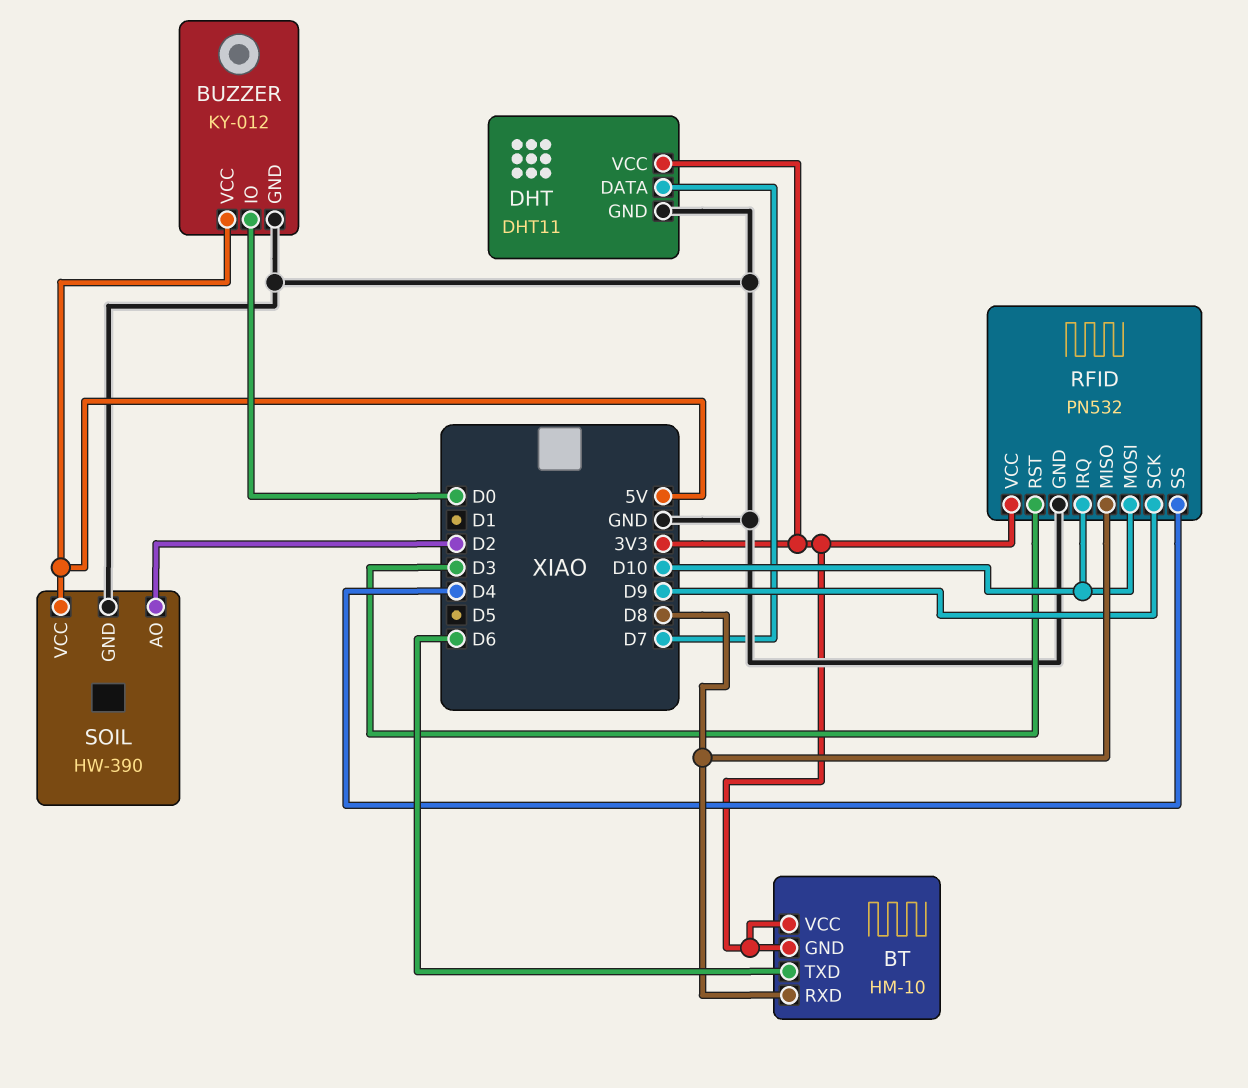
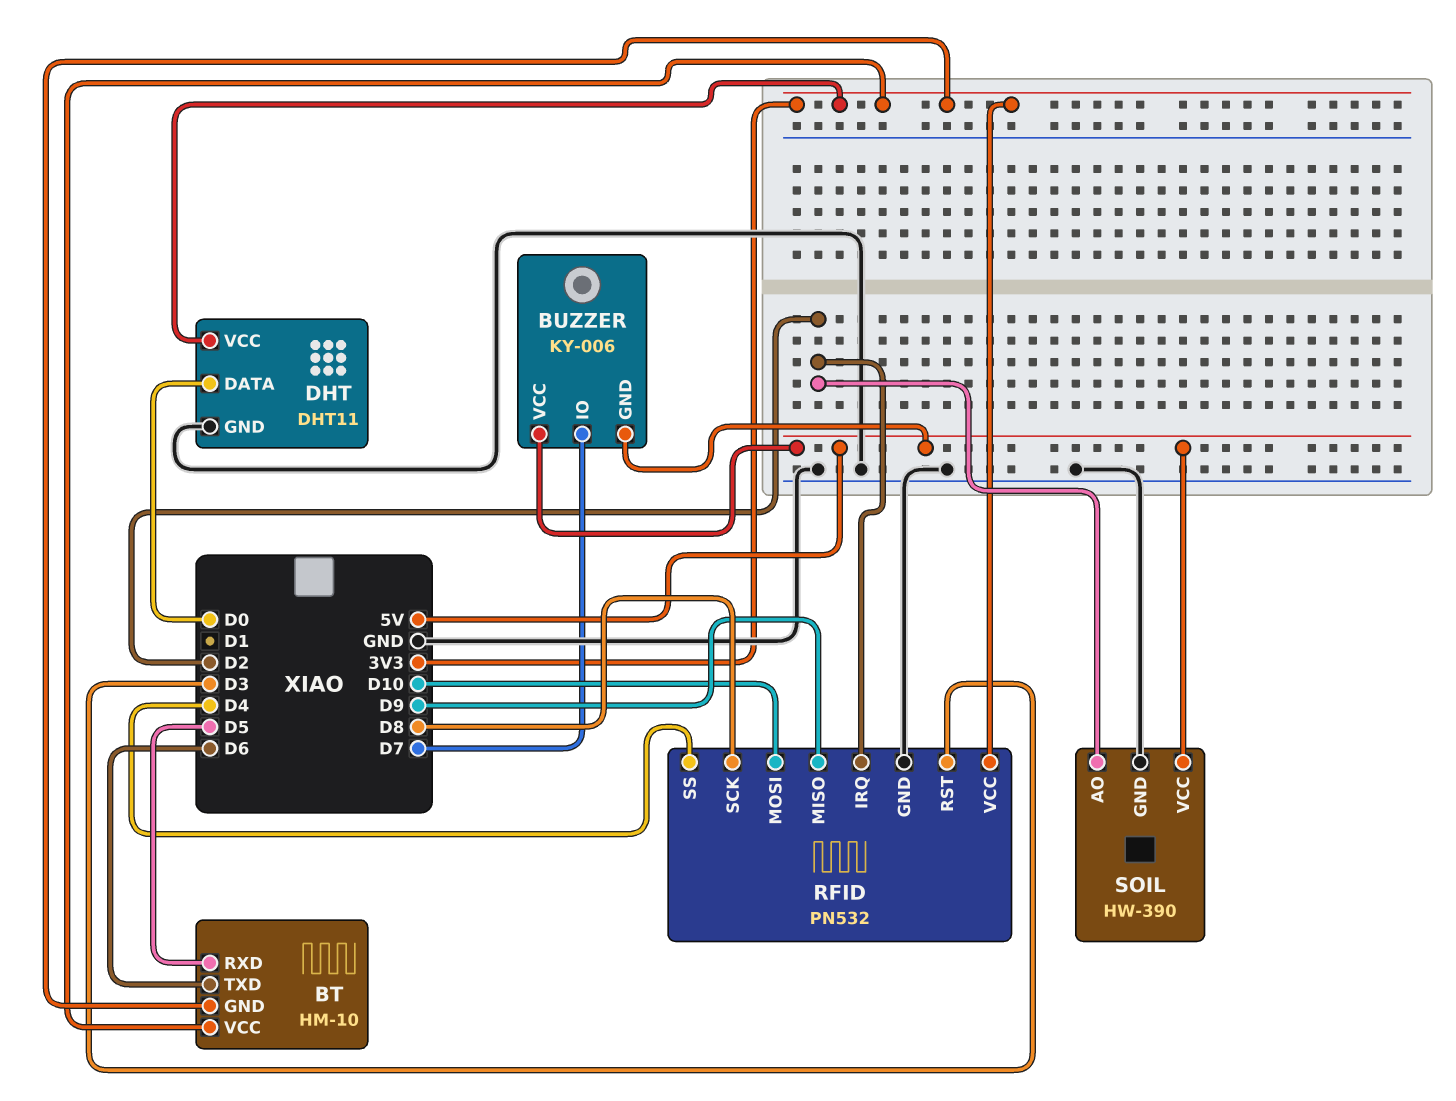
BT pin RXD: D8 -> D5
BUZZER: KY-012 -> KY-006
BUZZER pin GND: GND -> 5V
BUZZER pin IO: D0 -> D7
DHT pin DATA: D7 -> D0
RFID pin IRQ: D10 -> D2
RFID pin MISO: D8 -> D9
RFID pin SCK: D9 -> D8

